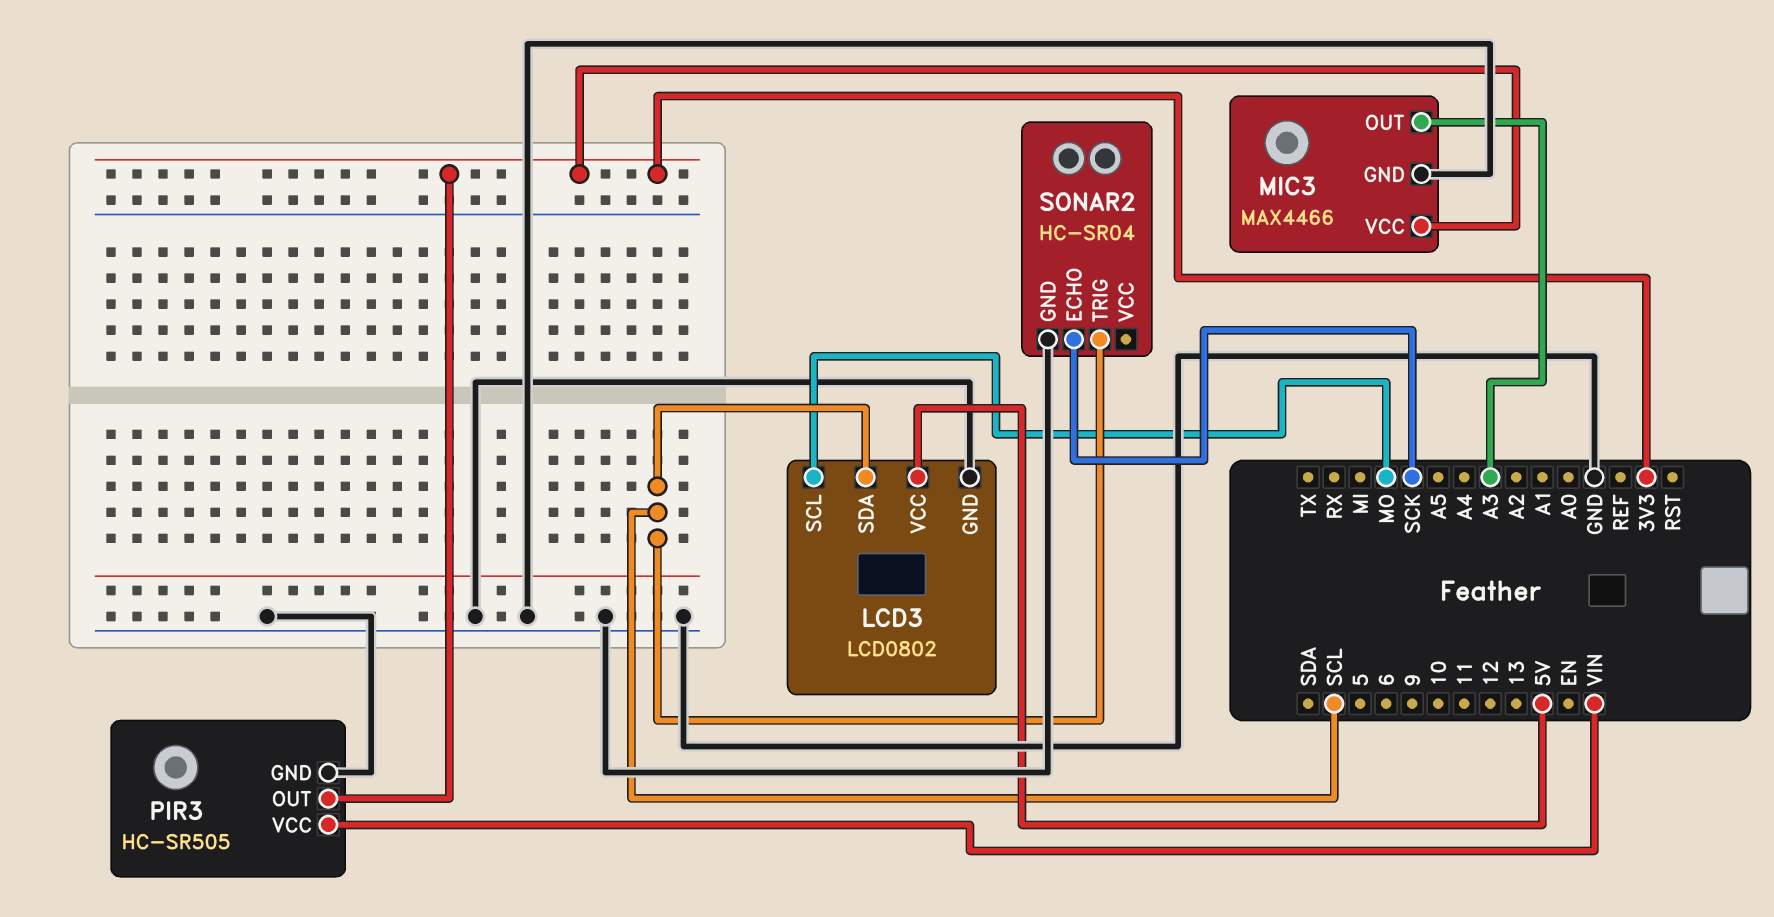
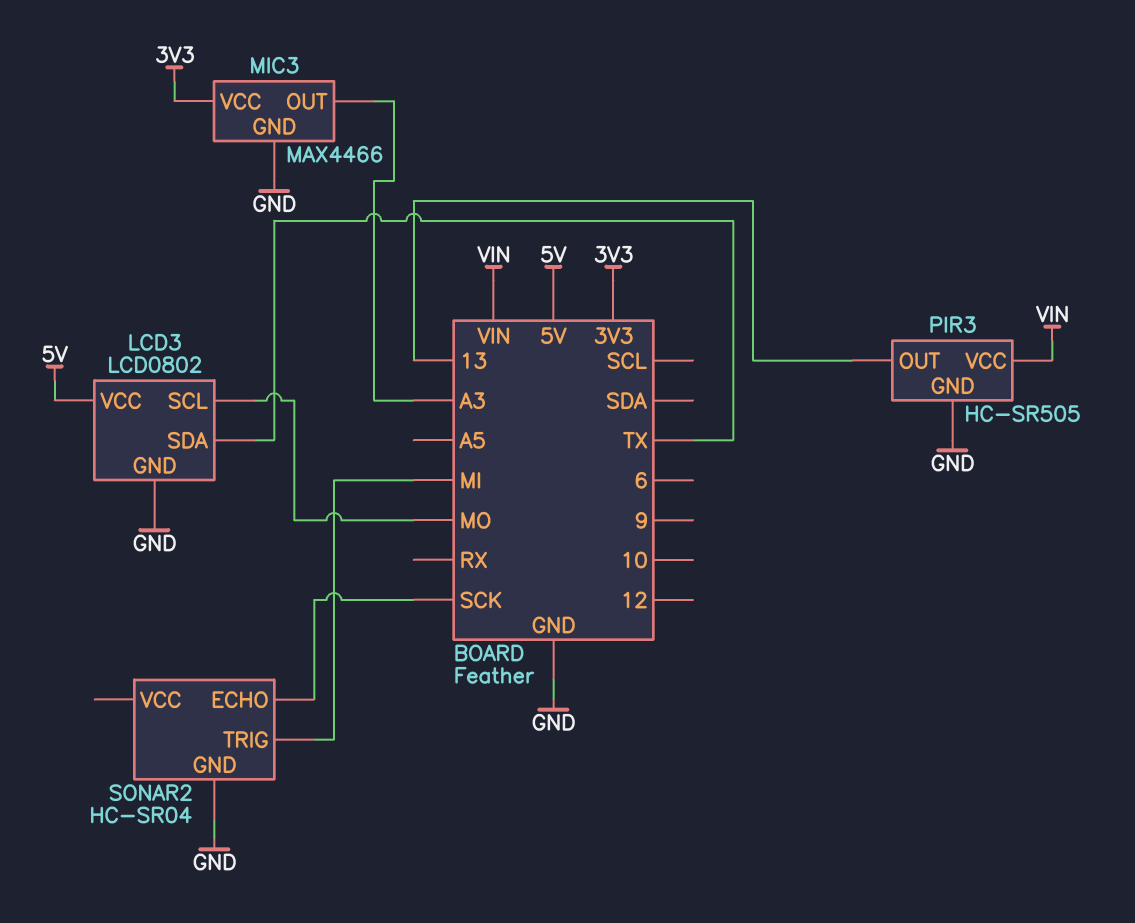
LCD3 pin SDA: SCL -> TX
PIR3 pin OUT: 3V3 -> 13
SONAR2 pin TRIG: SCL -> MI

